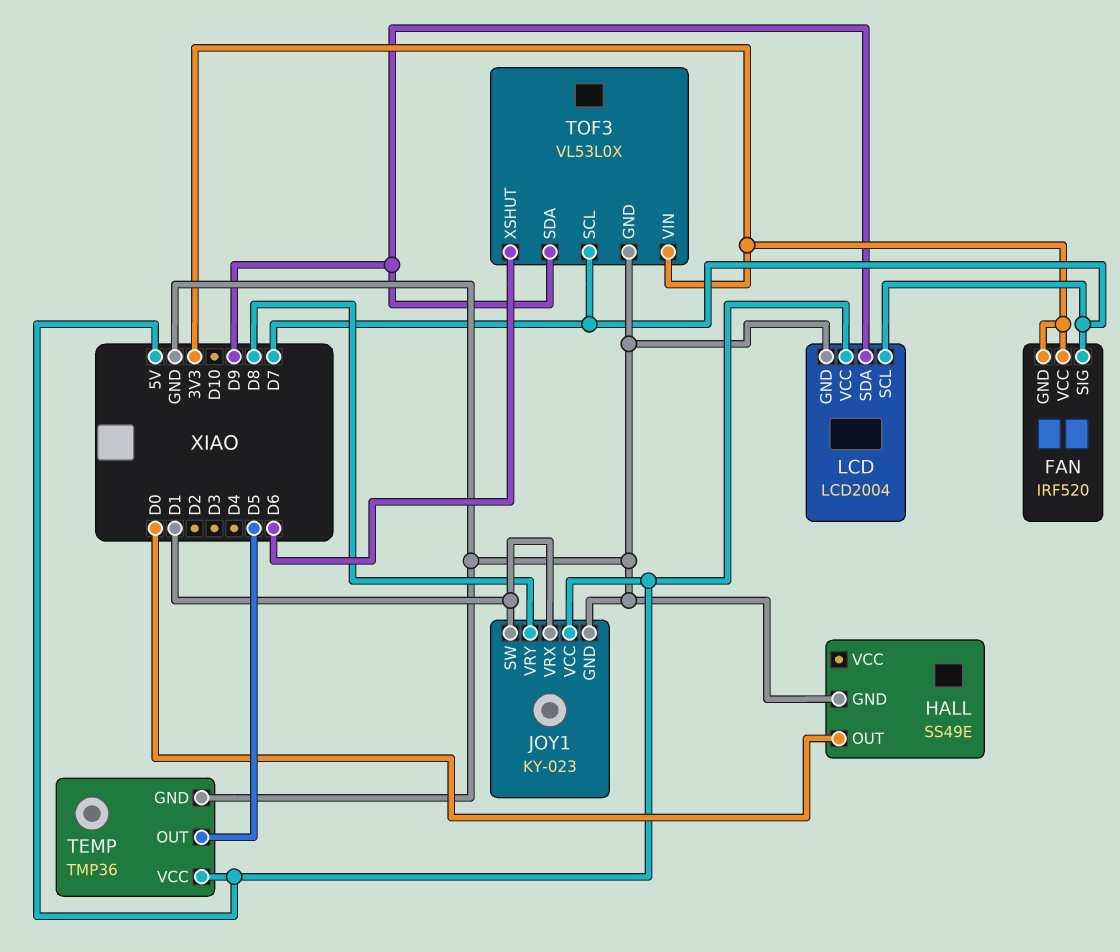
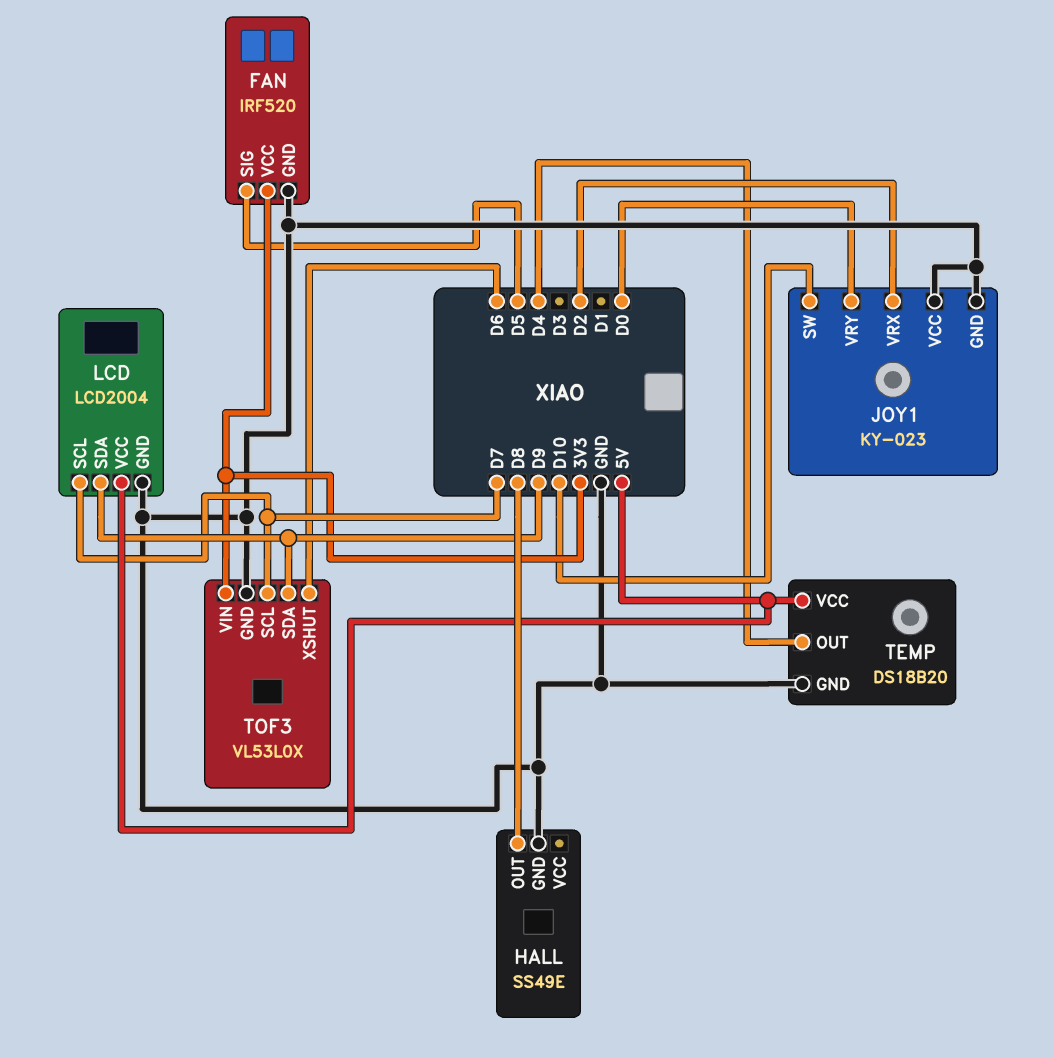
FAN pin GND: 3V3 -> GND
FAN pin SIG: D7 -> D5
HALL pin OUT: D0 -> D8
JOY1 pin SW: D1 -> D10
JOY1 pin VCC: 5V -> GND
JOY1 pin VRX: D1 -> D2
JOY1 pin VRY: D8 -> D0
TEMP: TMP36 -> DS18B20
TEMP pin OUT: D5 -> D4

